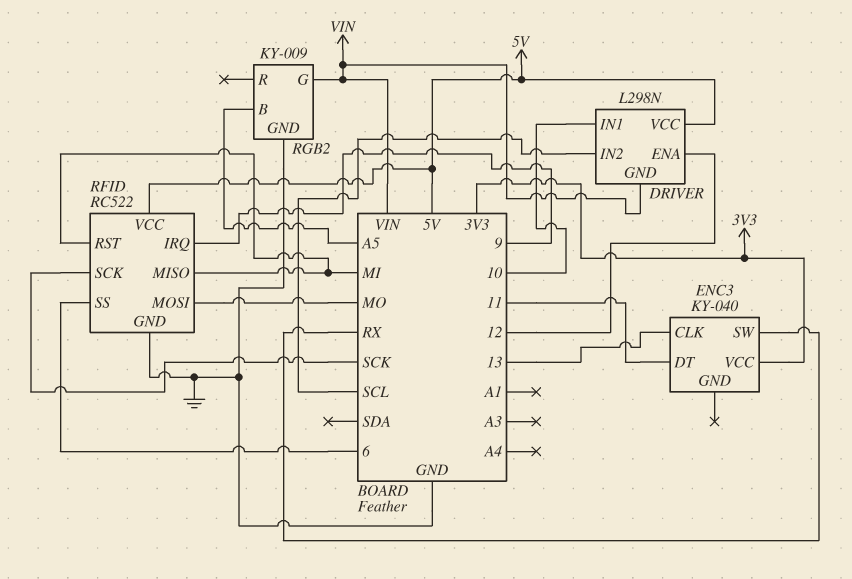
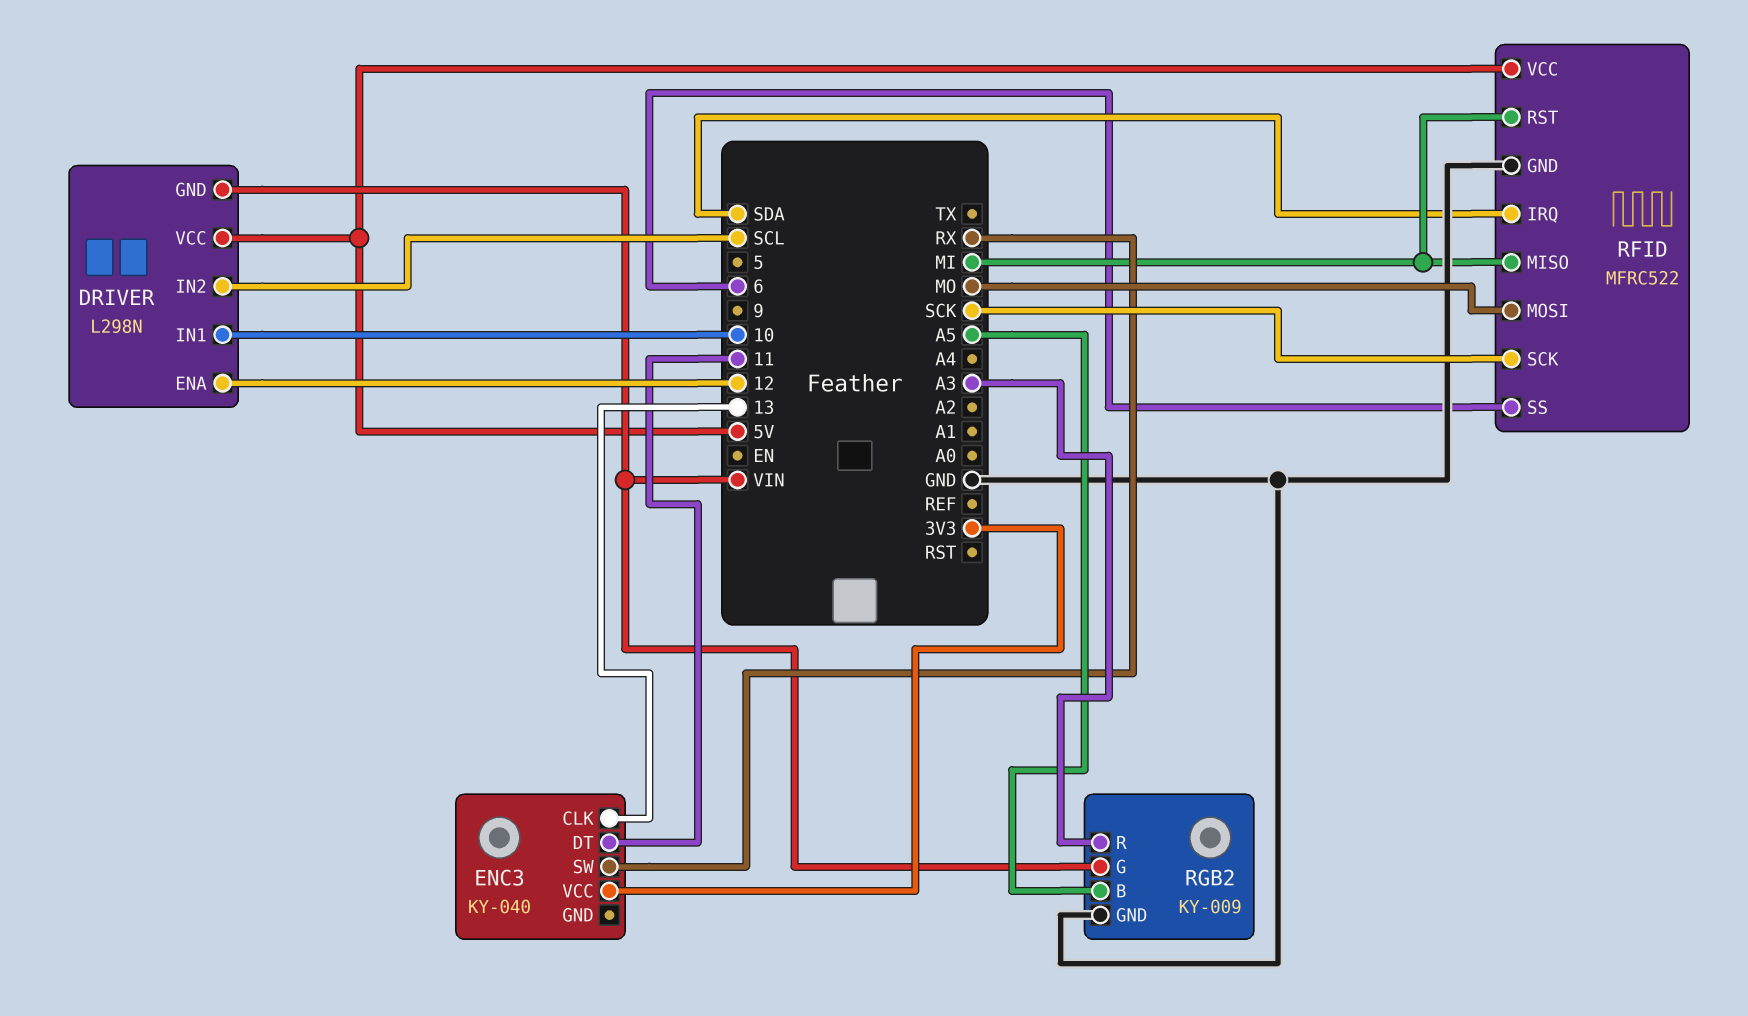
RFID: RC522 -> MFRC522
RFID pin IRQ: 9 -> SDA
RGB2 pin R: none -> A3

